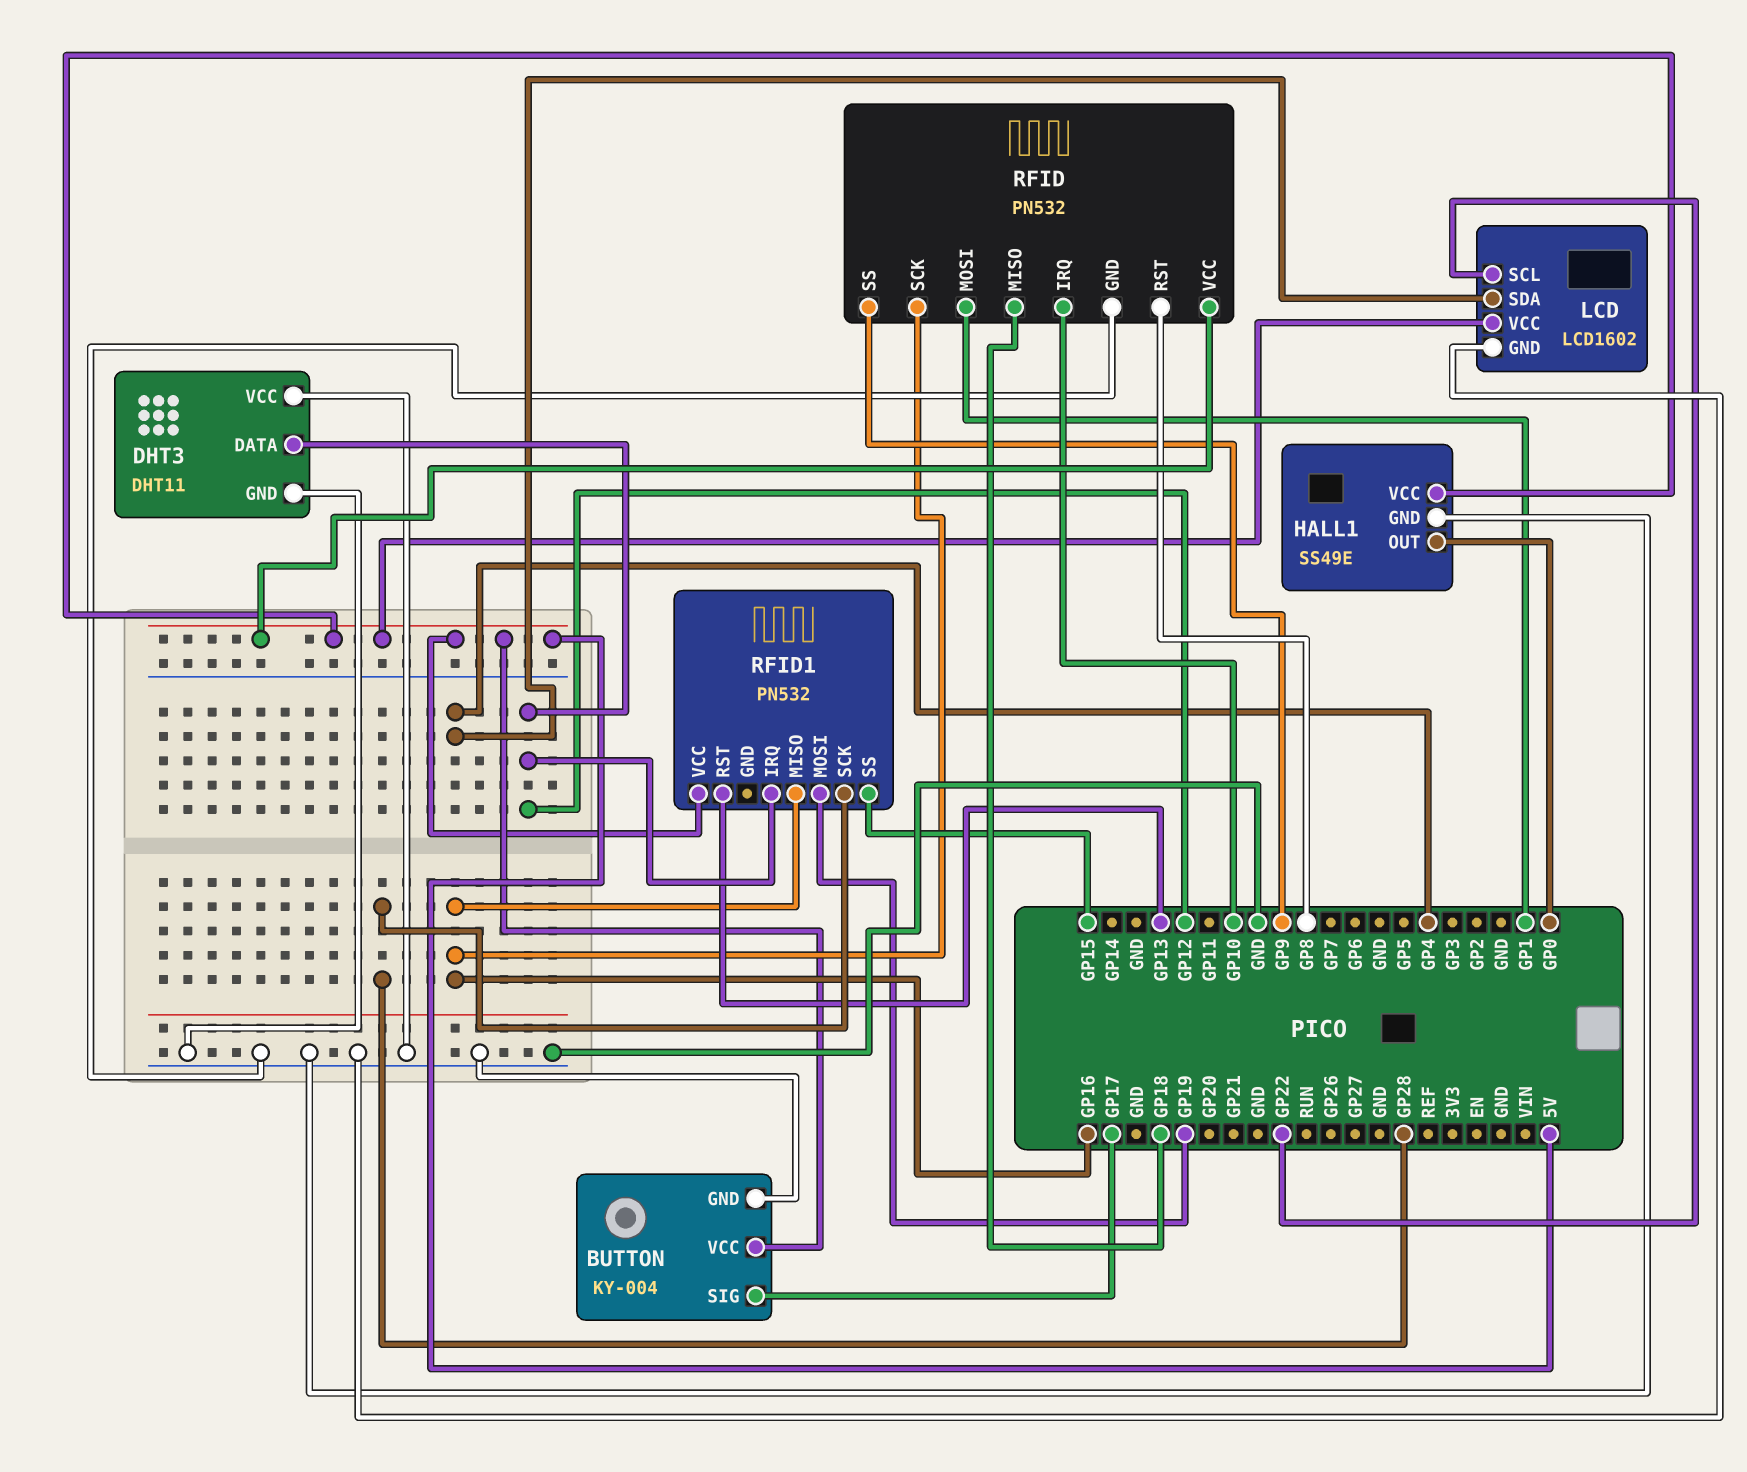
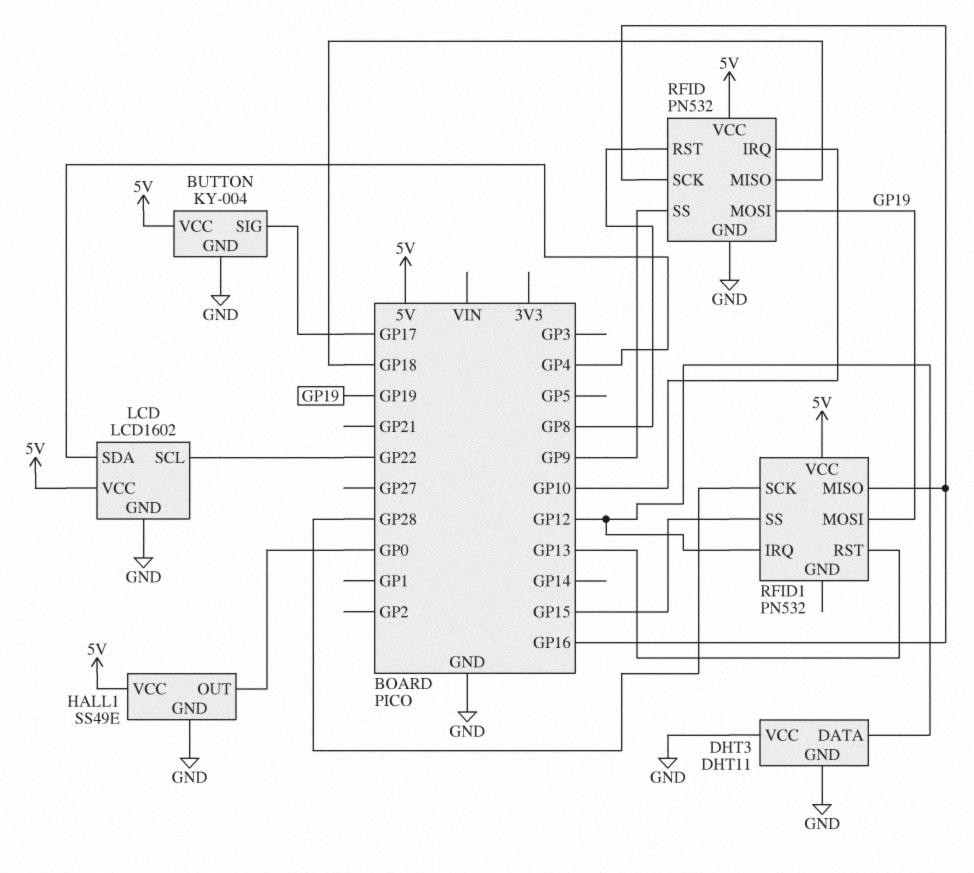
RFID pin MOSI: GP1 -> GP19

